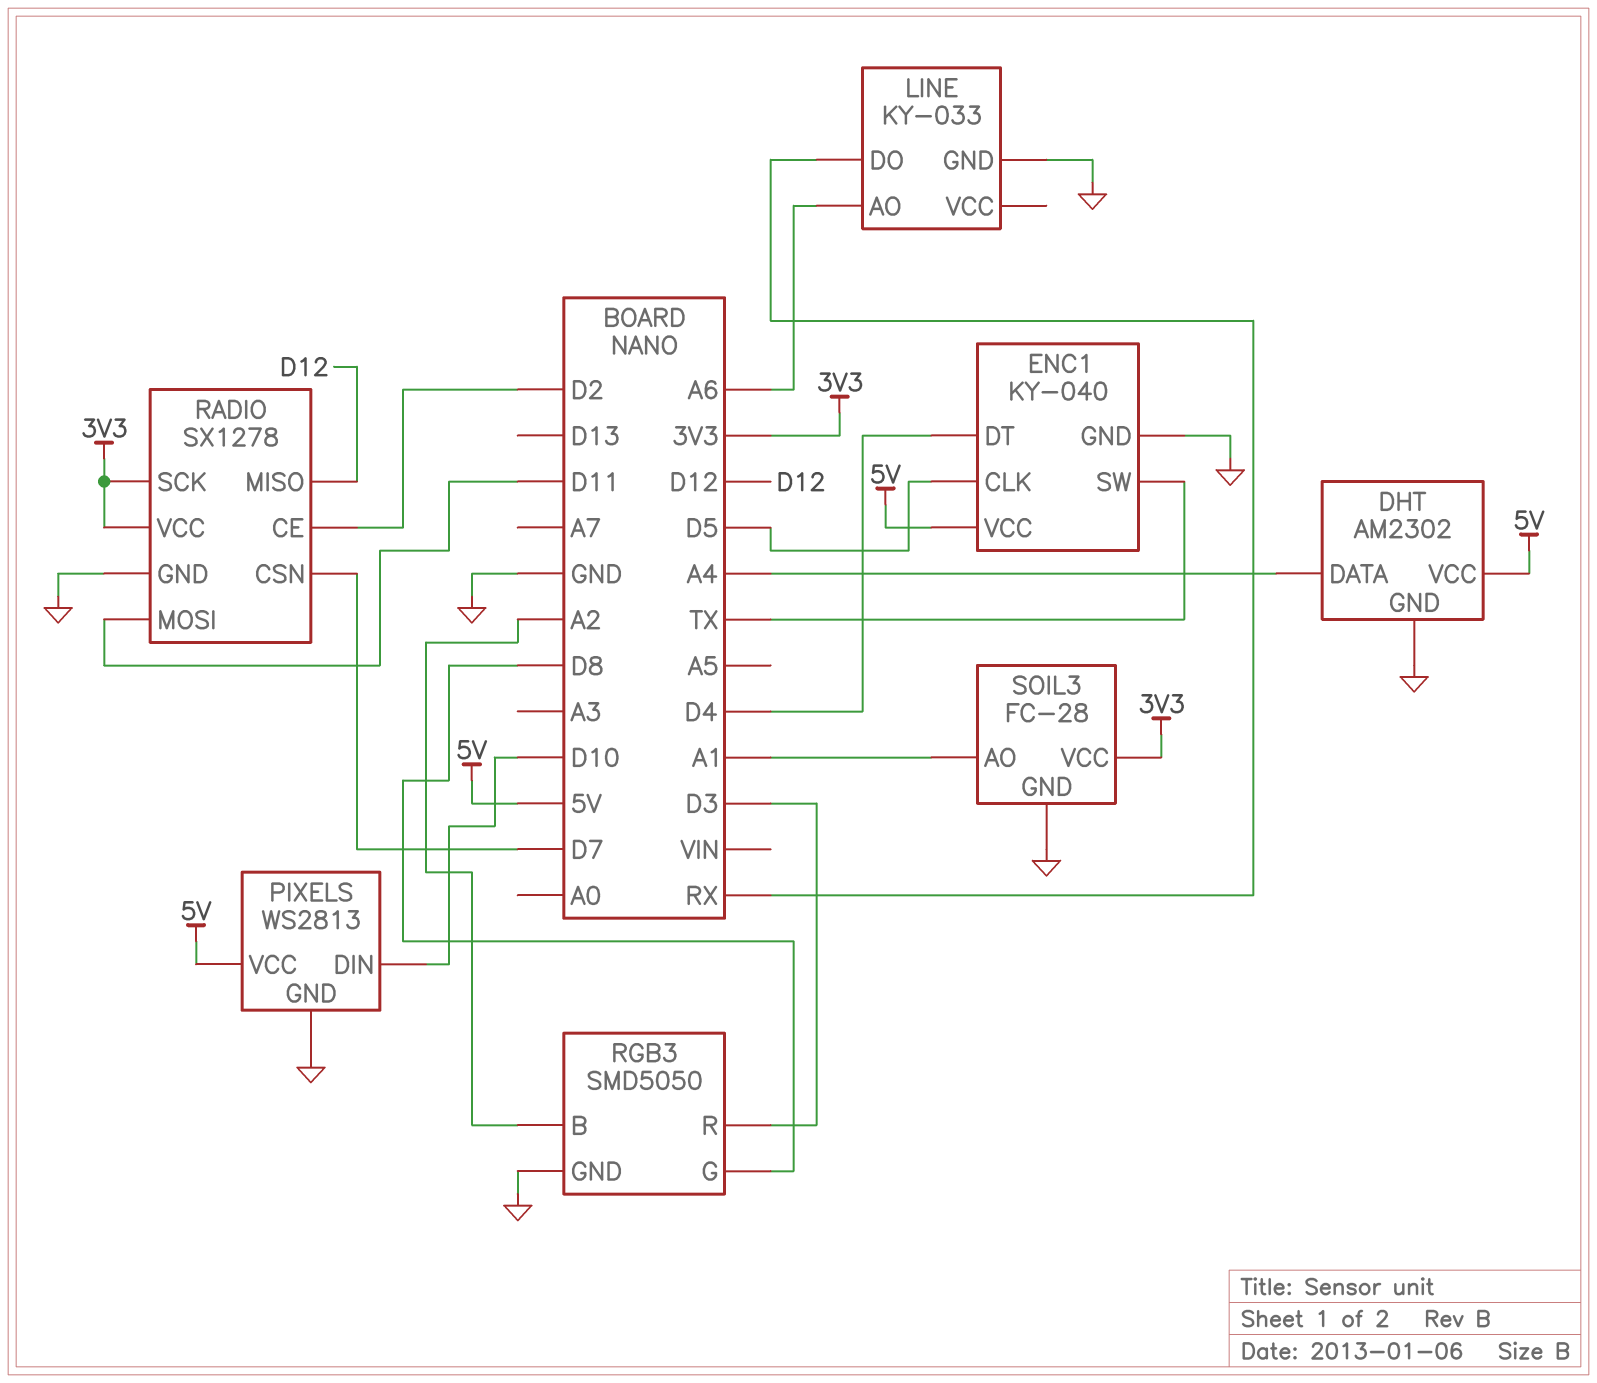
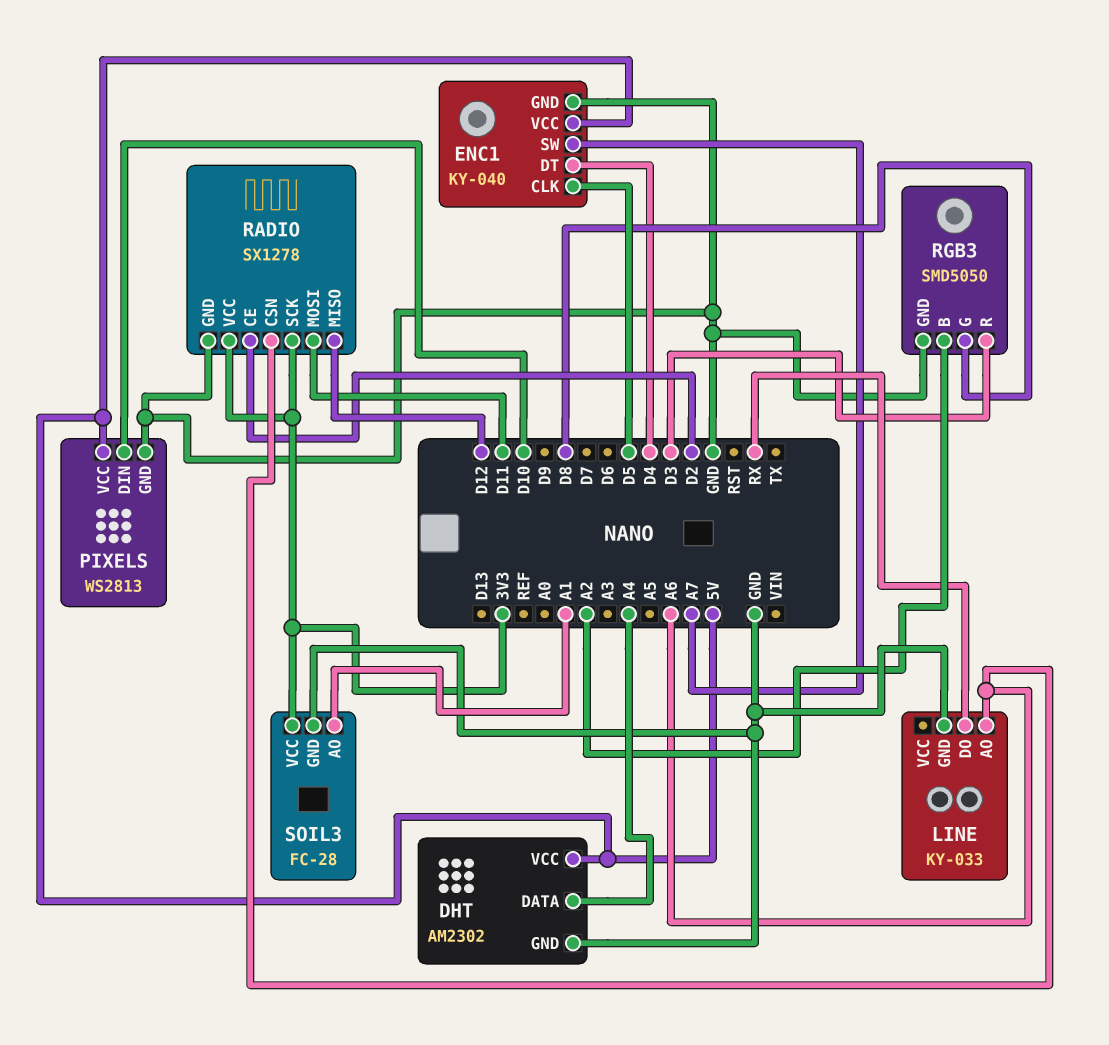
ENC1 pin SW: TX -> A7
RADIO pin CSN: D7 -> A6

